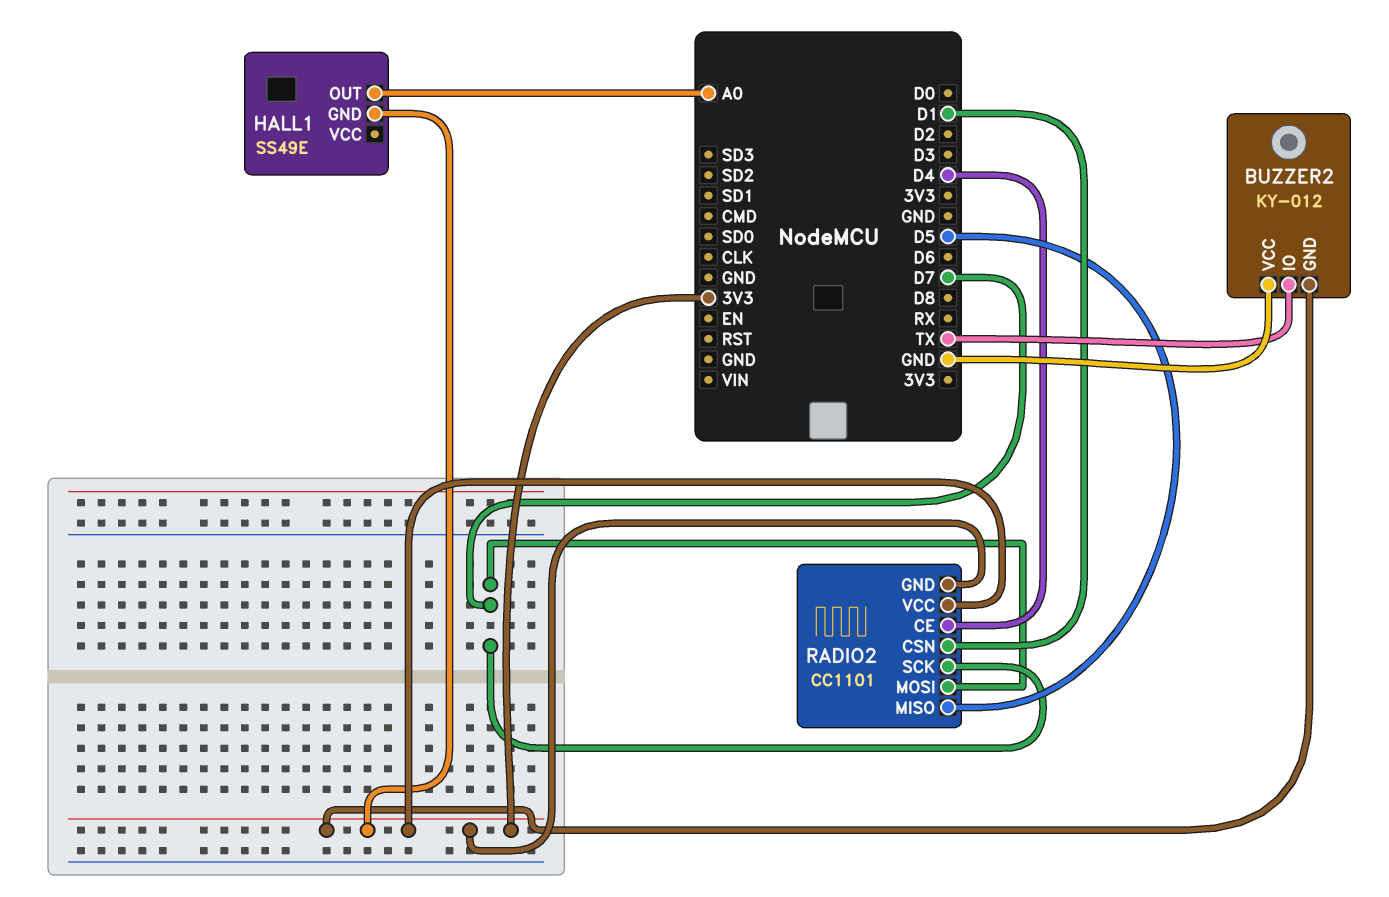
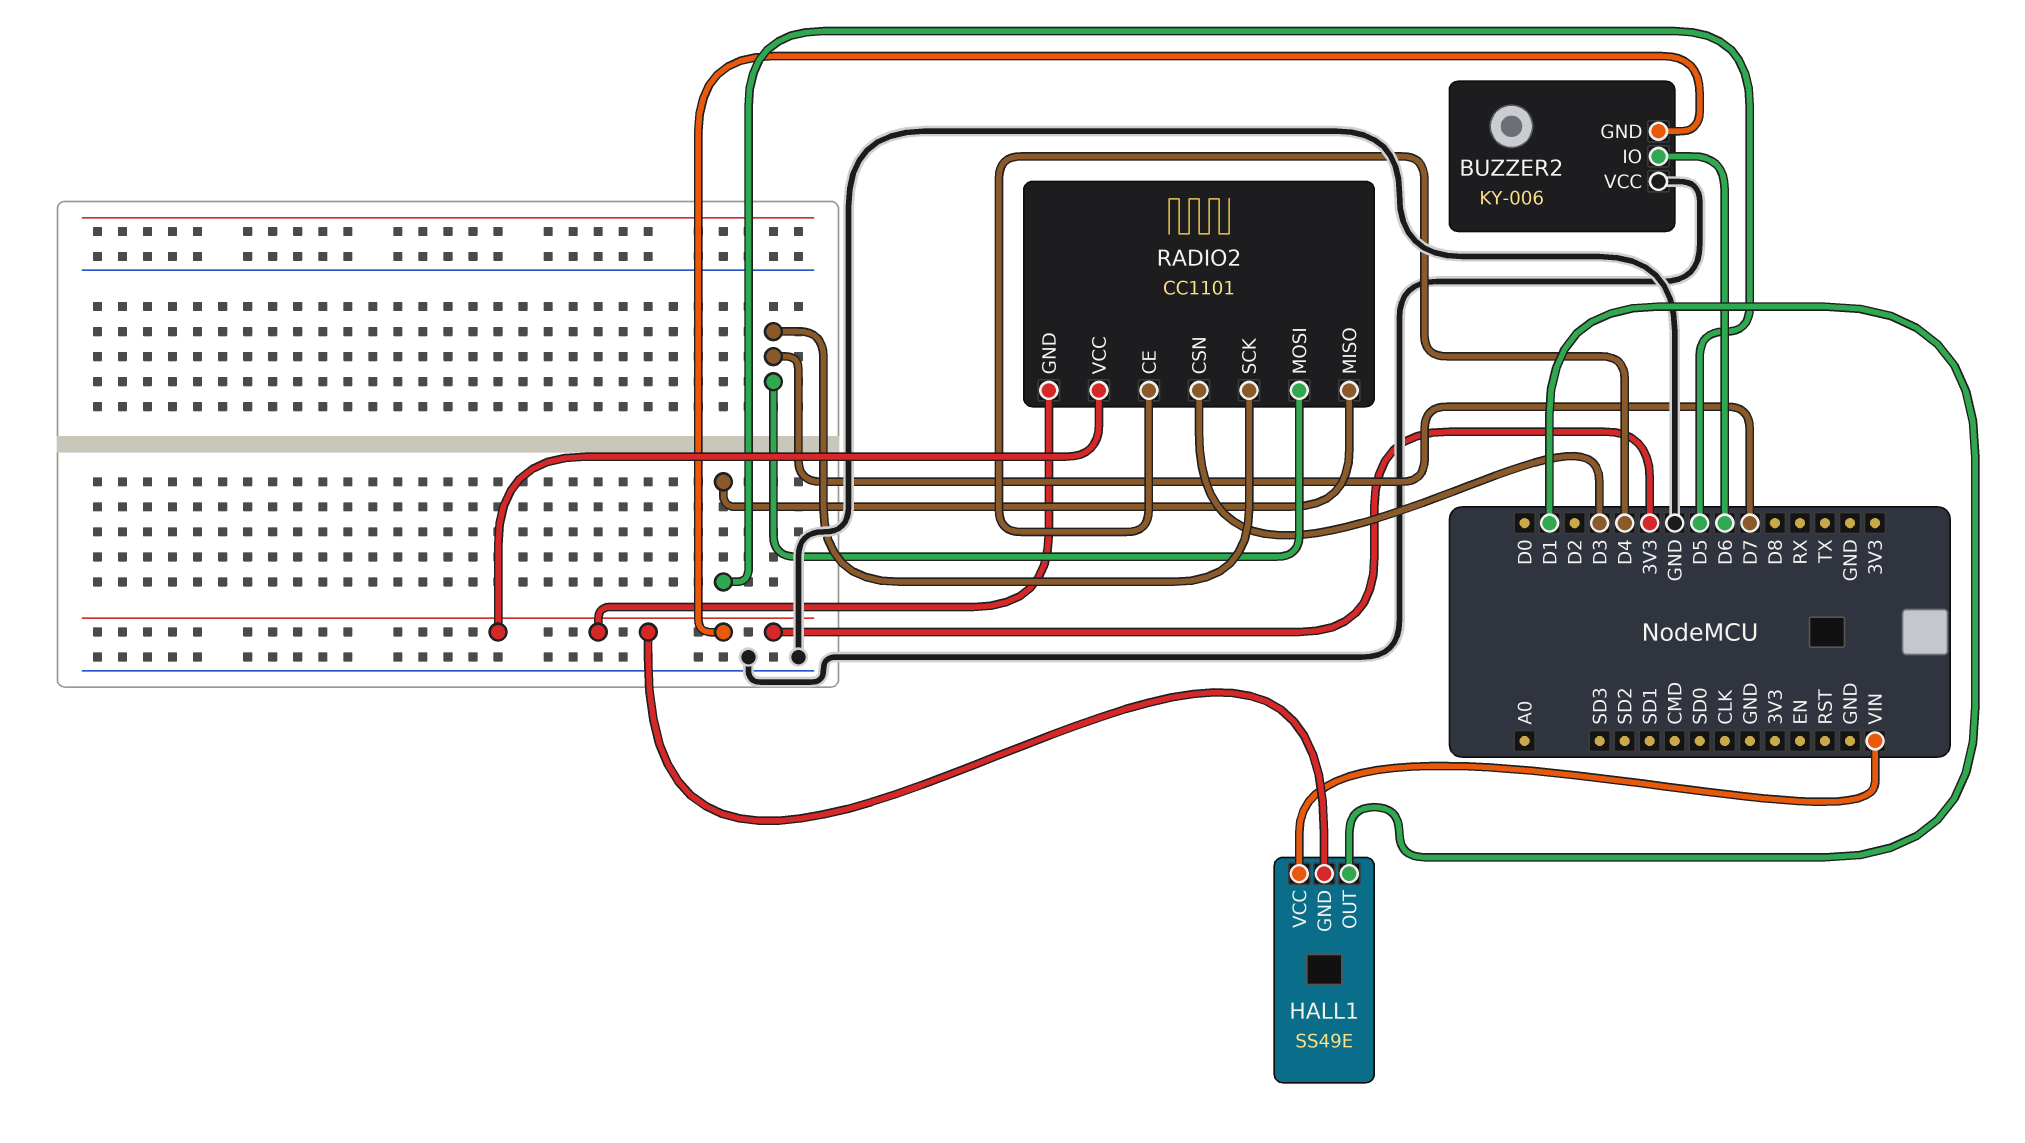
BUZZER2: KY-012 -> KY-006
BUZZER2 pin IO: TX -> D6
HALL1 pin OUT: A0 -> D1
HALL1 pin VCC: none -> VIN
RADIO2 pin CSN: D1 -> D3

